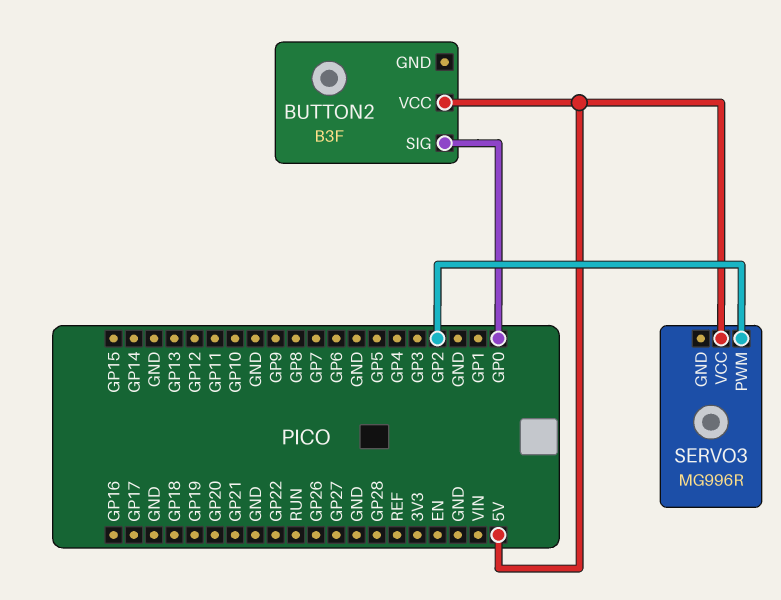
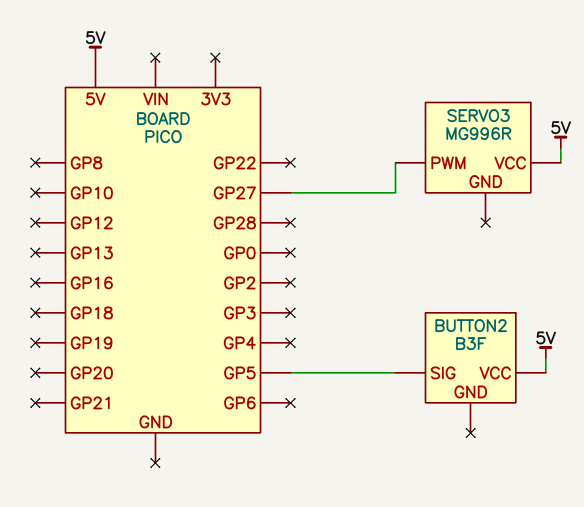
BUTTON2 pin SIG: GP0 -> GP5
SERVO3 pin PWM: GP2 -> GP27

